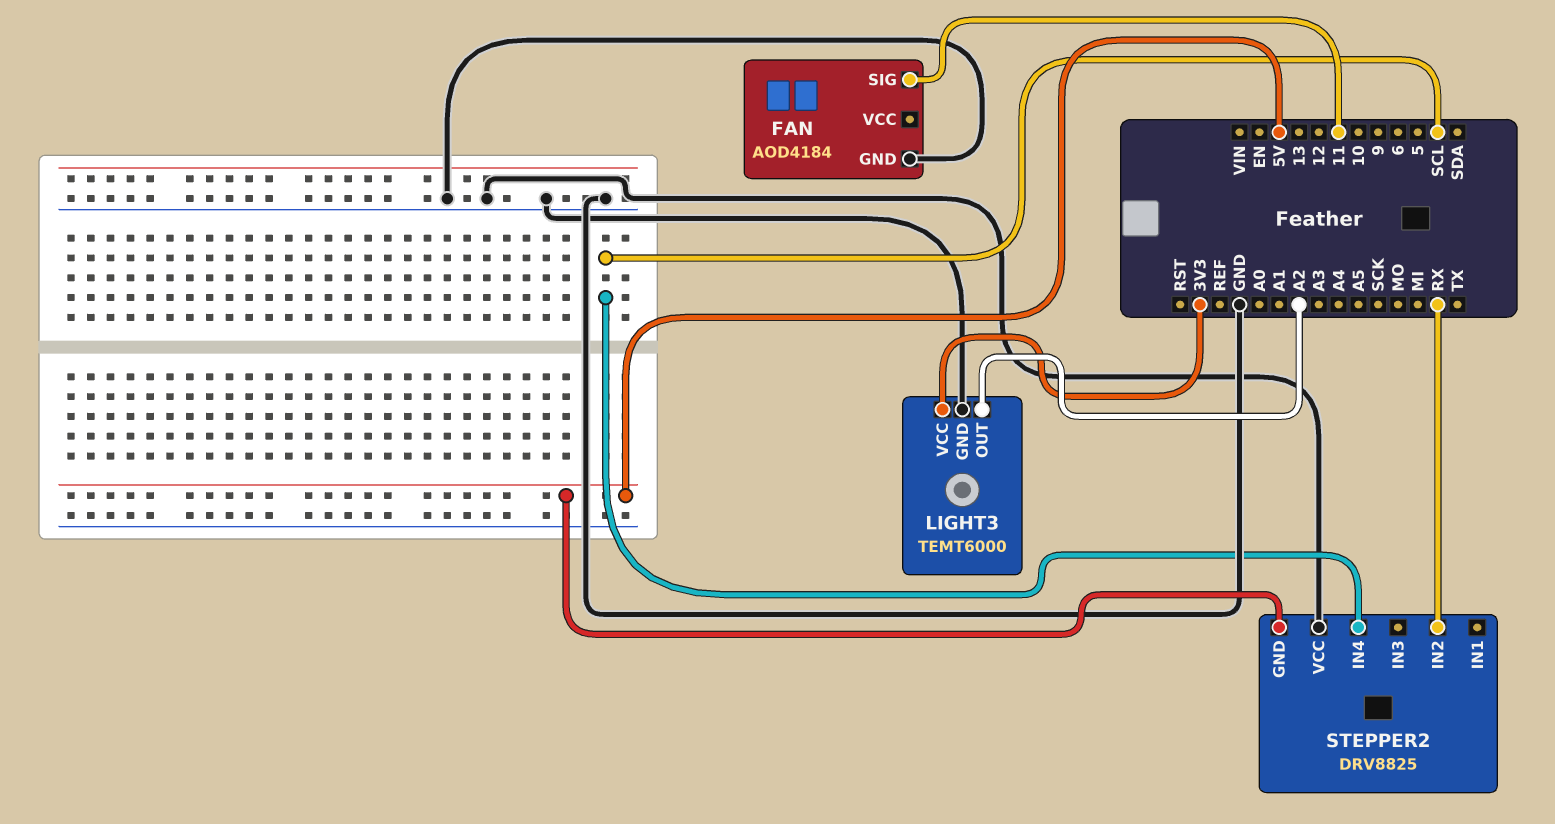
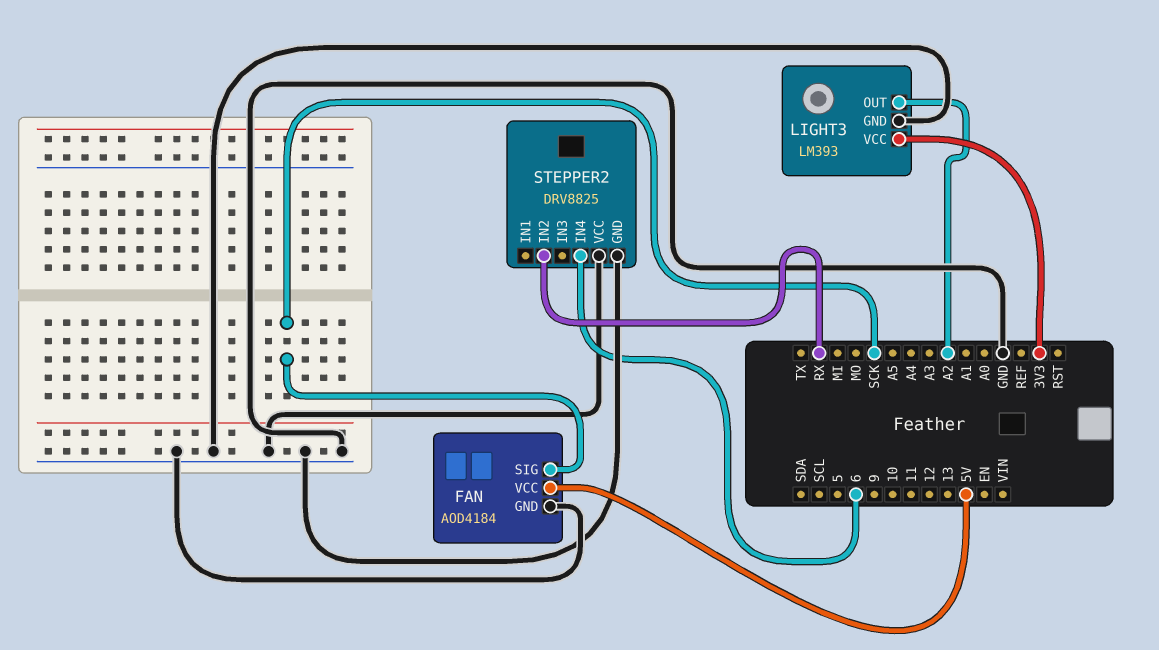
FAN pin SIG: 11 -> SCK
FAN pin VCC: none -> 5V
LIGHT3: TEMT6000 -> LM393
STEPPER2 pin GND: 5V -> GND
STEPPER2 pin IN4: SCL -> 6

